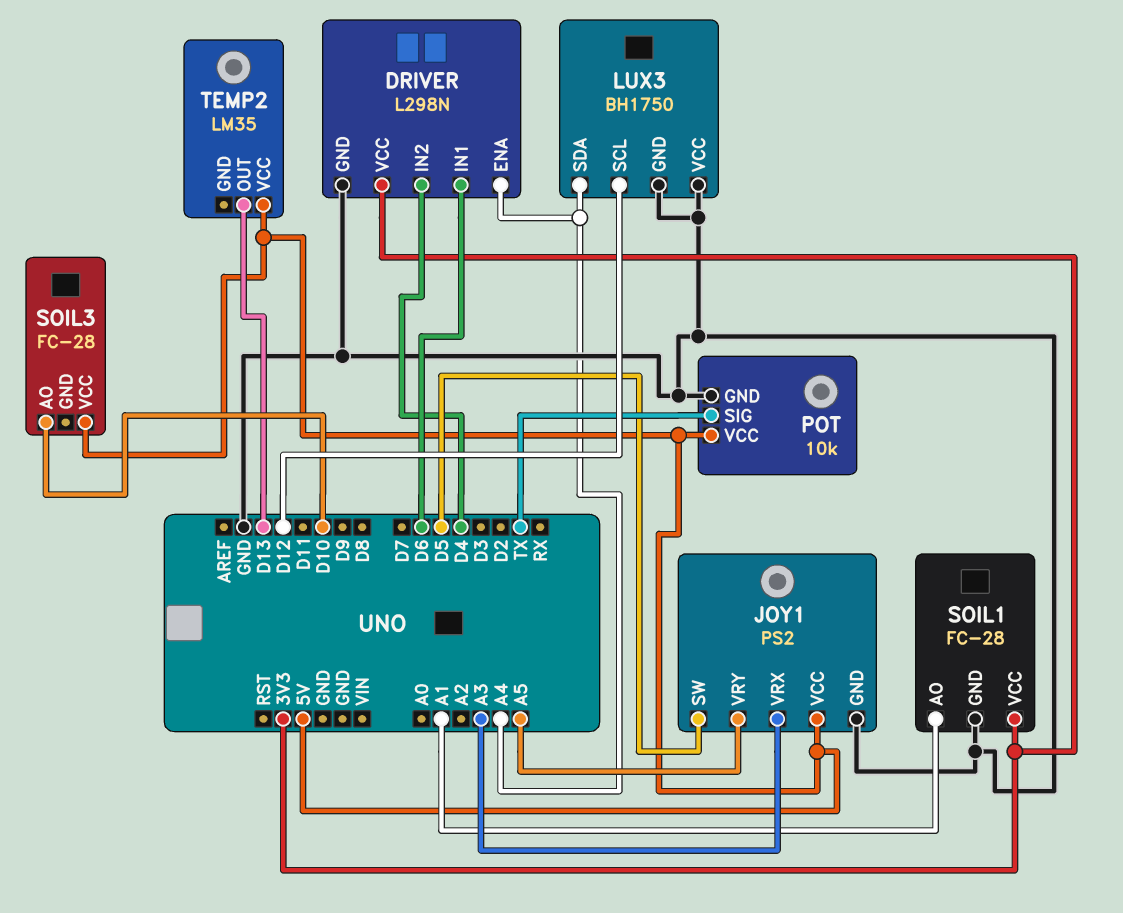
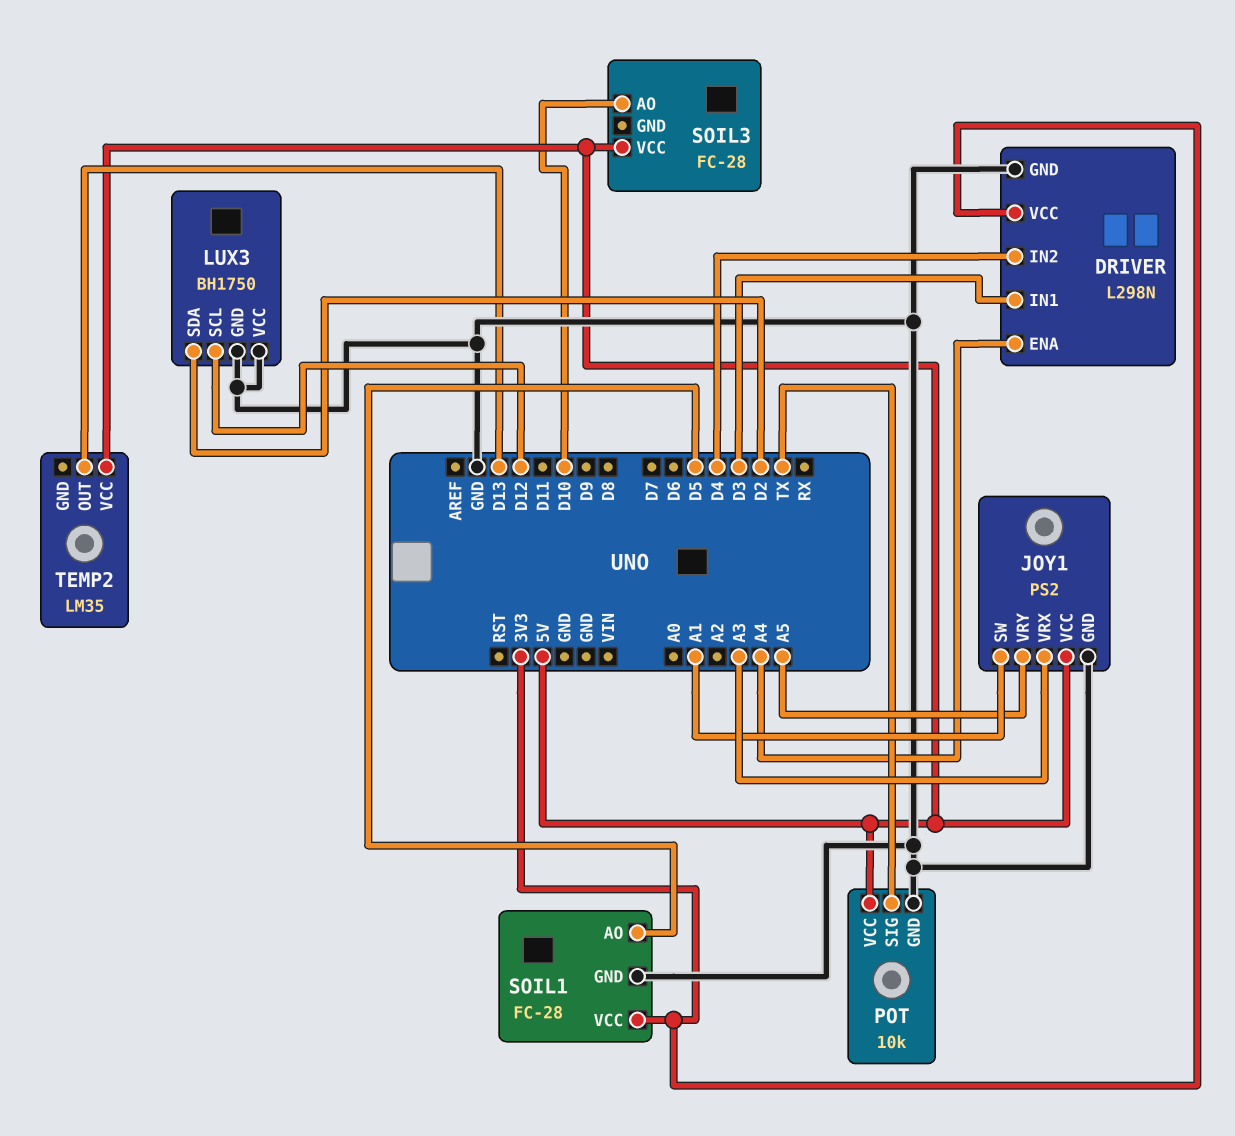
DRIVER pin IN1: D6 -> D3
JOY1 pin SW: D5 -> A1
LUX3 pin SDA: A4 -> D2
SOIL1 pin AO: A1 -> D5

